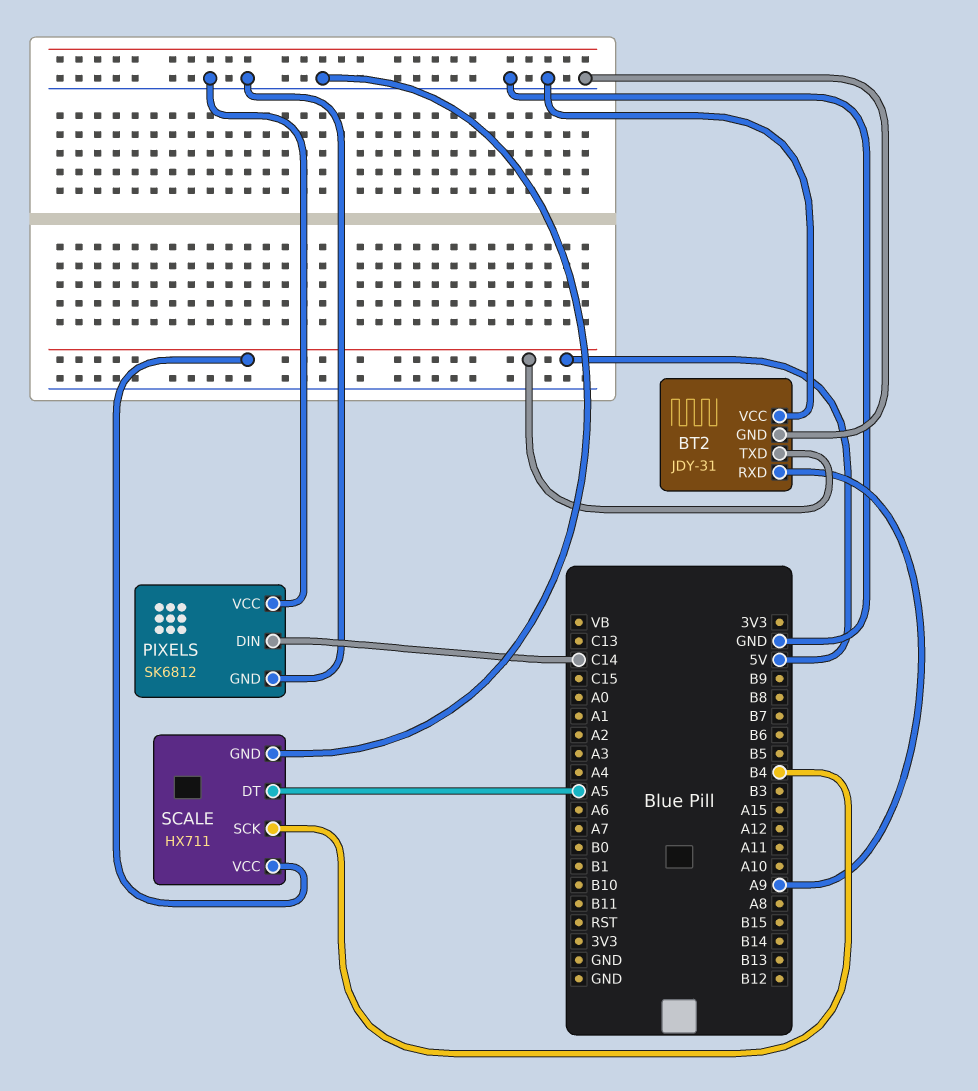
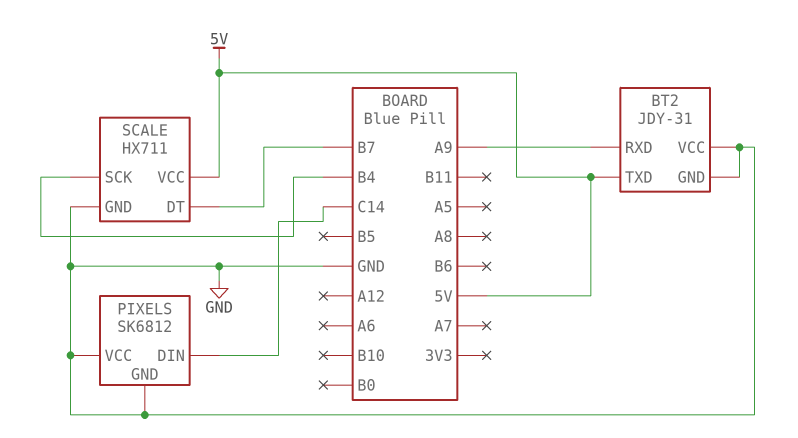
SCALE pin DT: A5 -> B7

